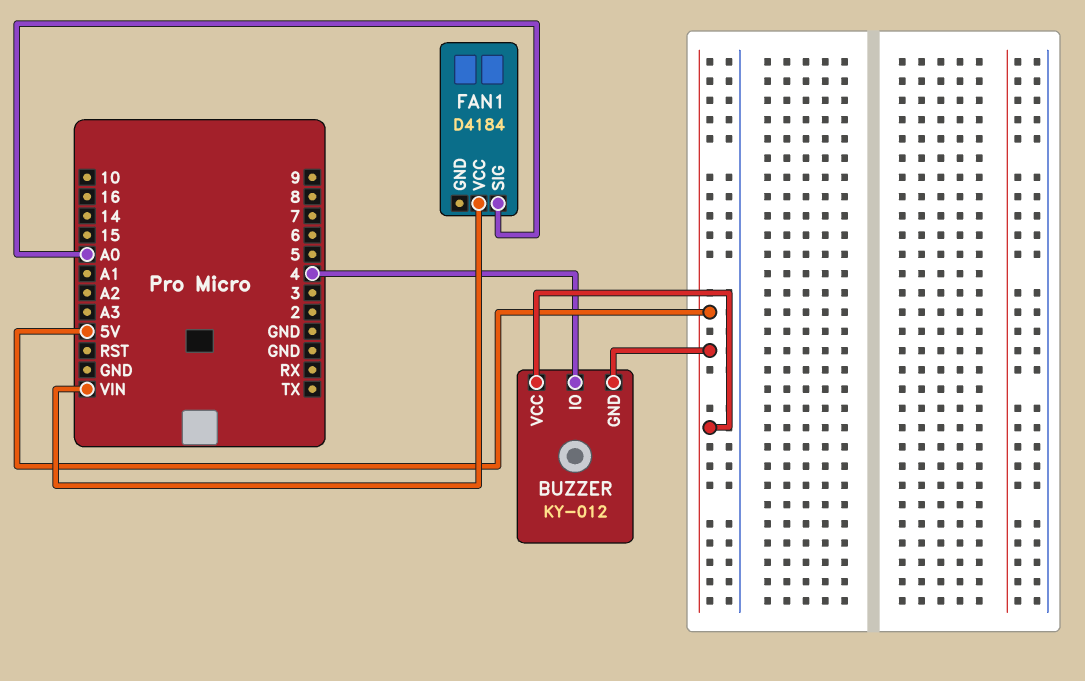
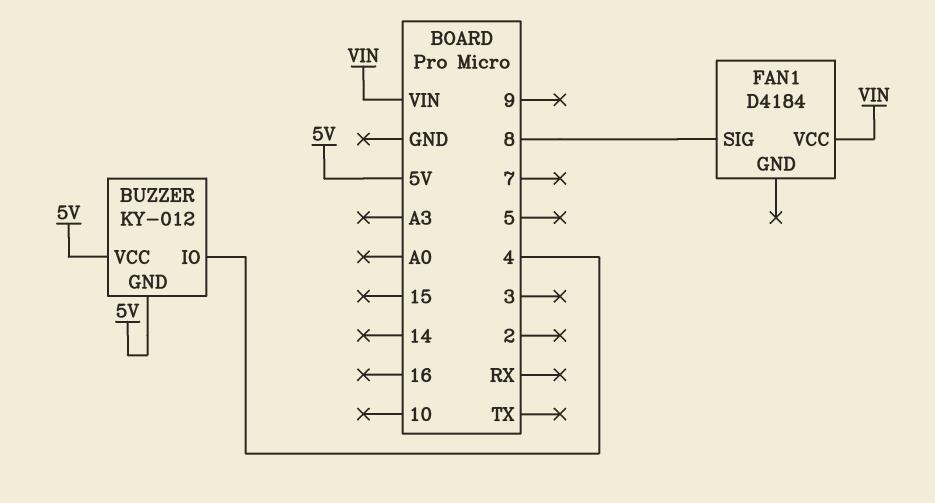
FAN1 pin SIG: A0 -> 8

